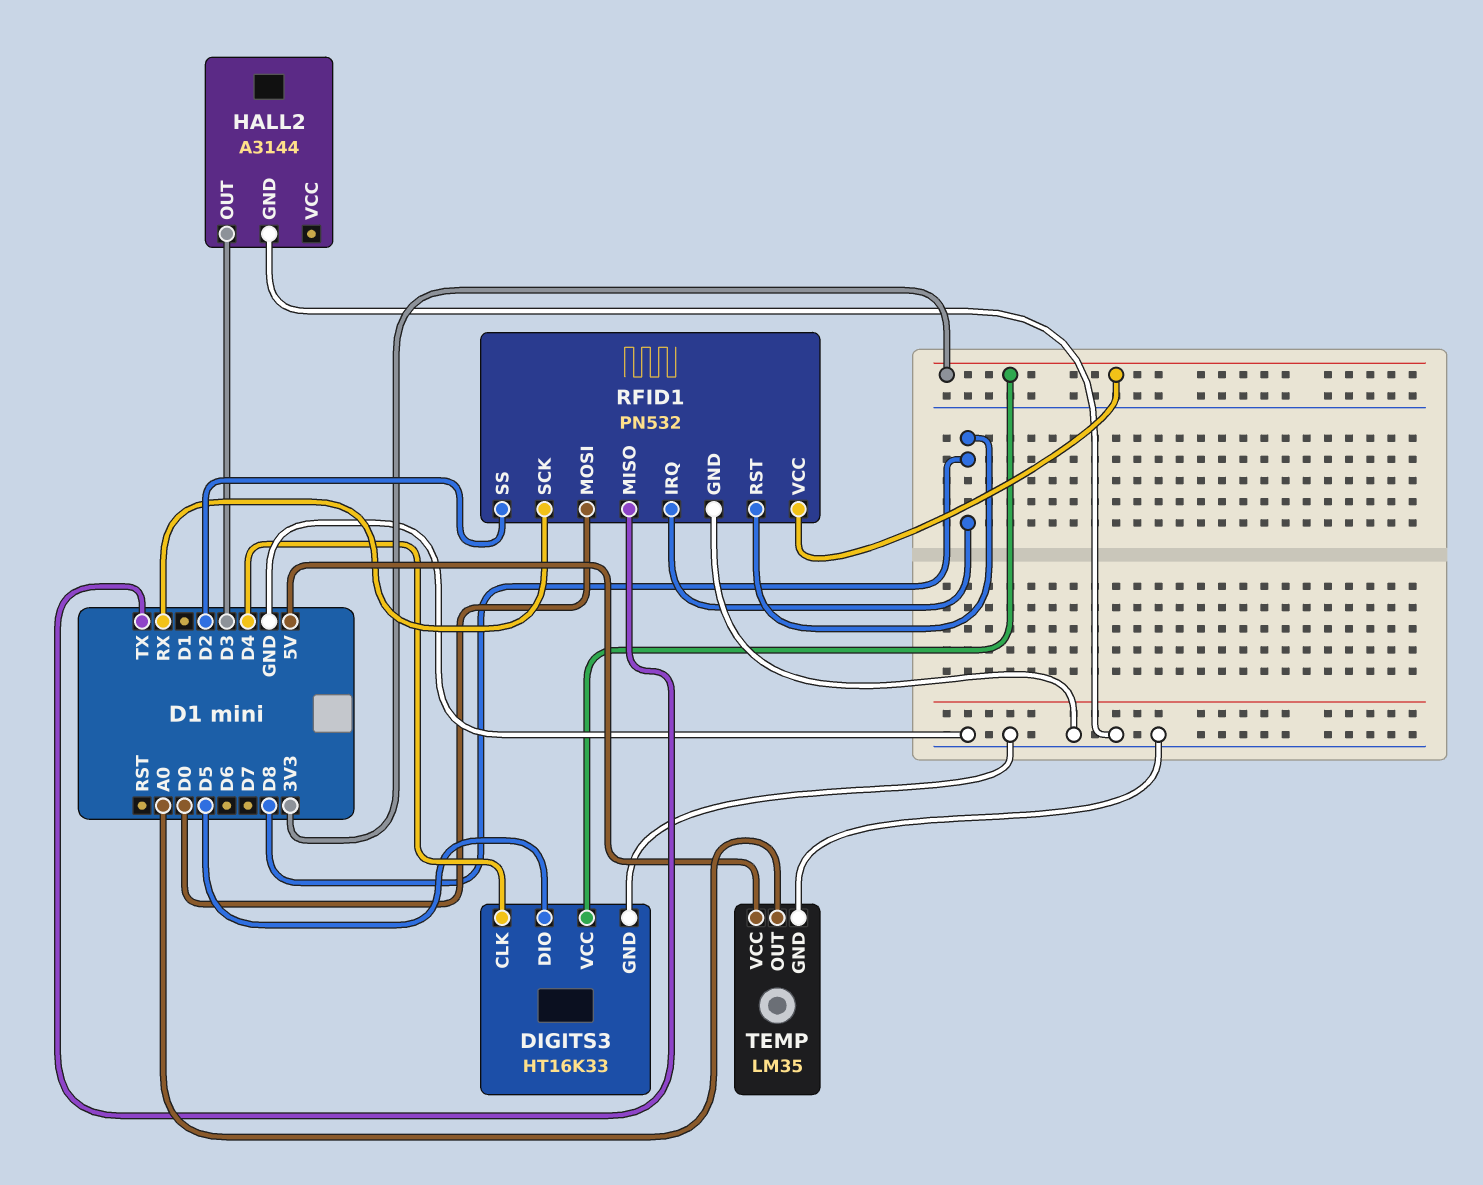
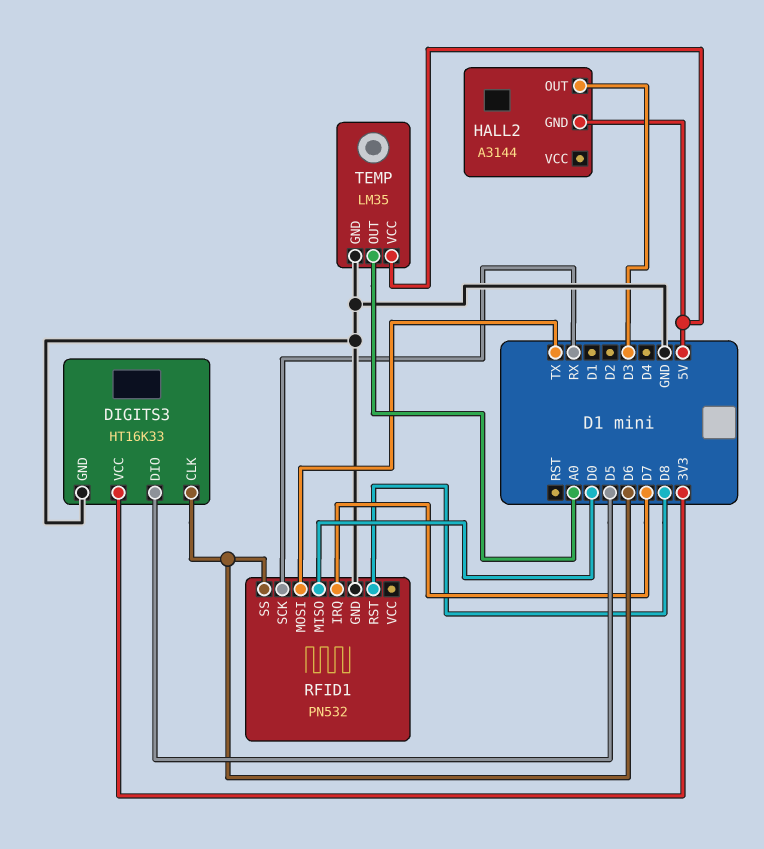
DIGITS3 pin CLK: D4 -> D6
HALL2 pin GND: GND -> 5V
RFID1 pin IRQ: D8 -> D7
RFID1 pin MISO: TX -> D0
RFID1 pin MOSI: D0 -> TX
RFID1 pin SS: D2 -> D6
RFID1 pin VCC: 3V3 -> none

